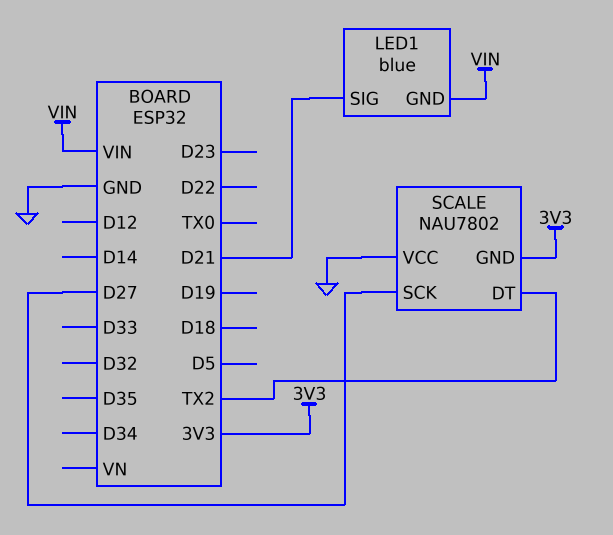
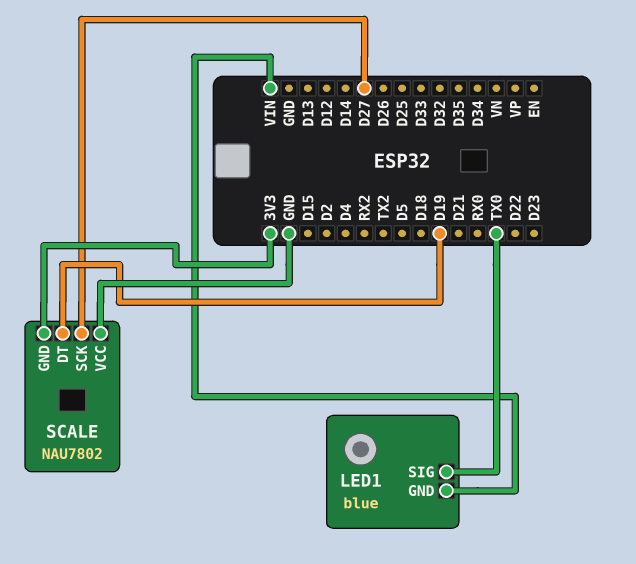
LED1 pin SIG: D21 -> TX0
SCALE pin DT: TX2 -> D19

